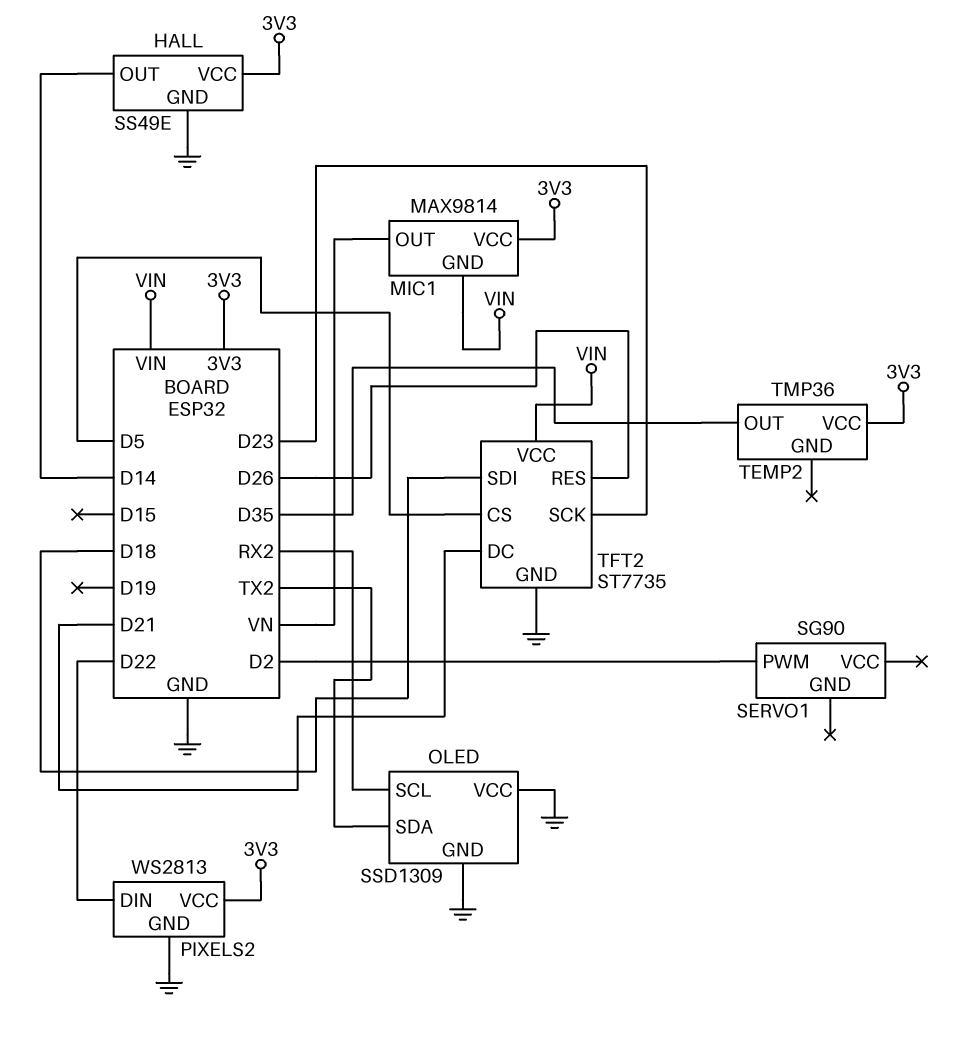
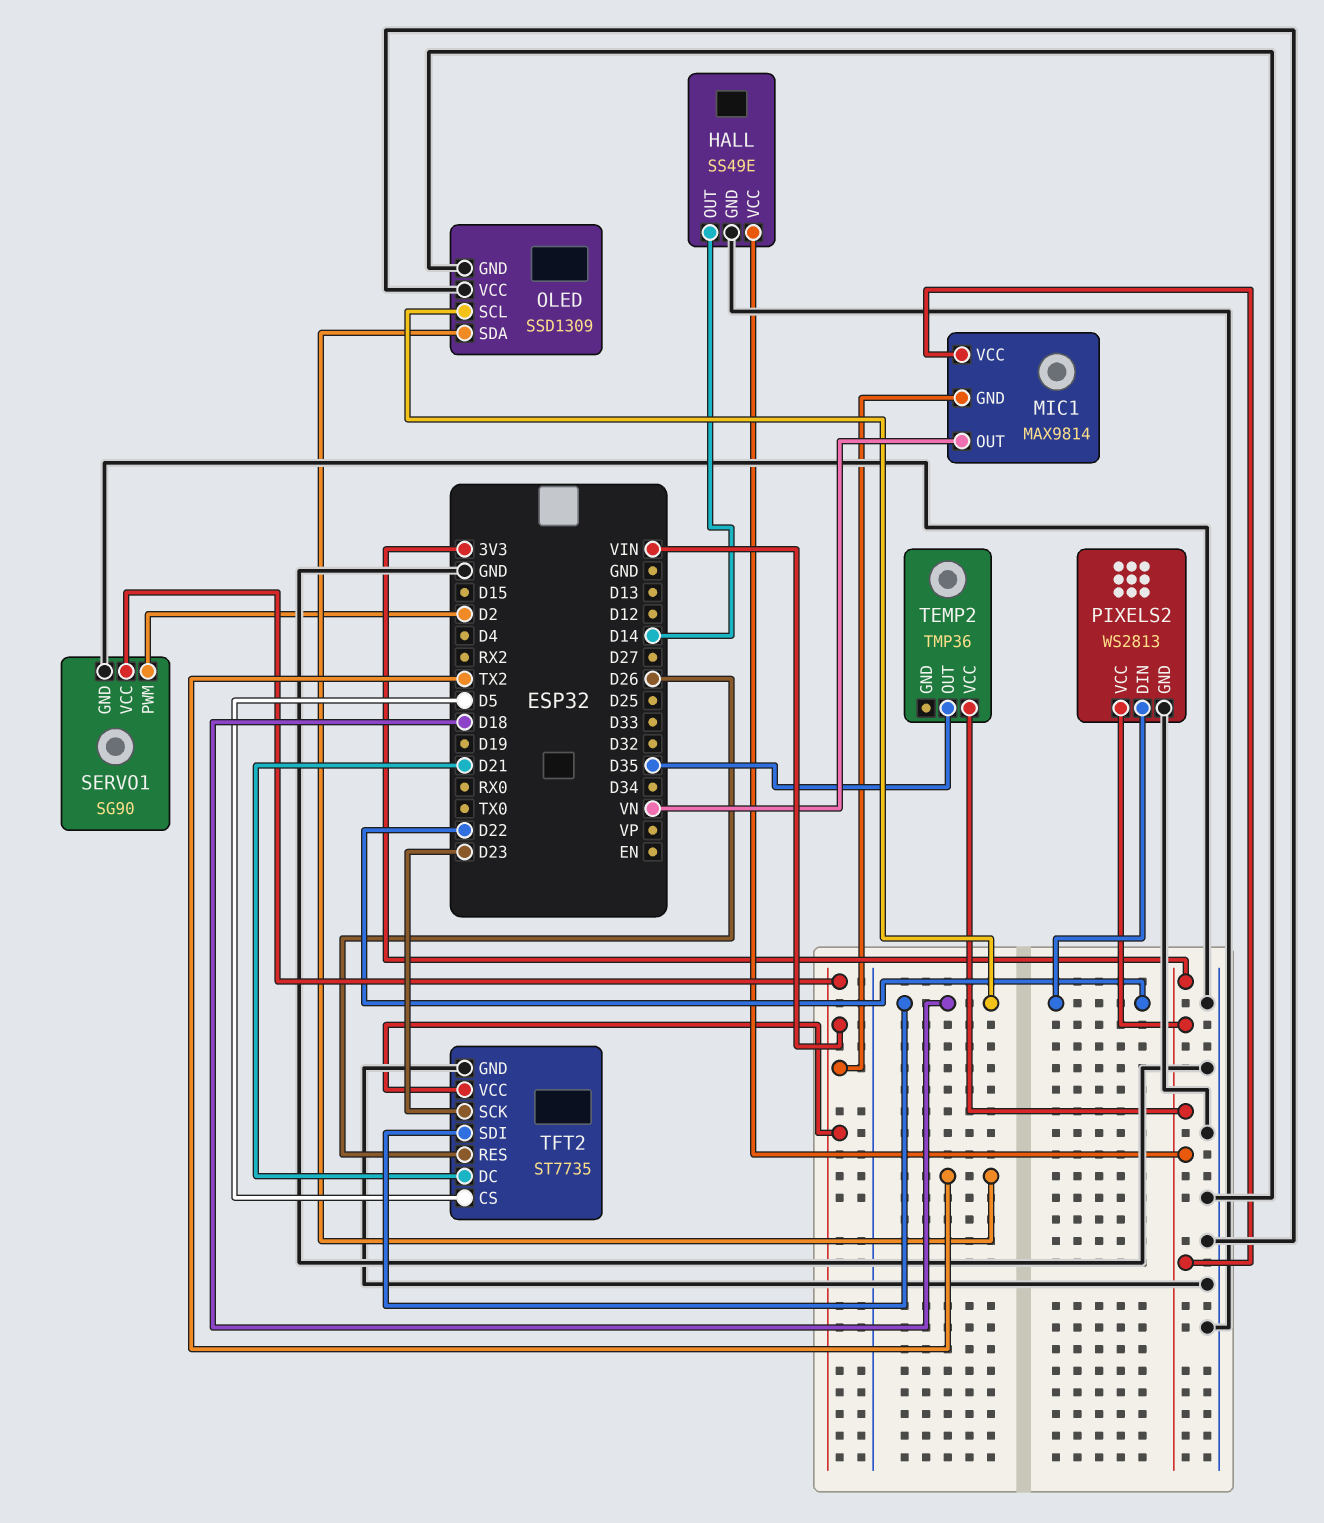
OLED pin SCL: RX2 -> D18
SERVO1 pin GND: none -> GND
SERVO1 pin VCC: none -> VIN

